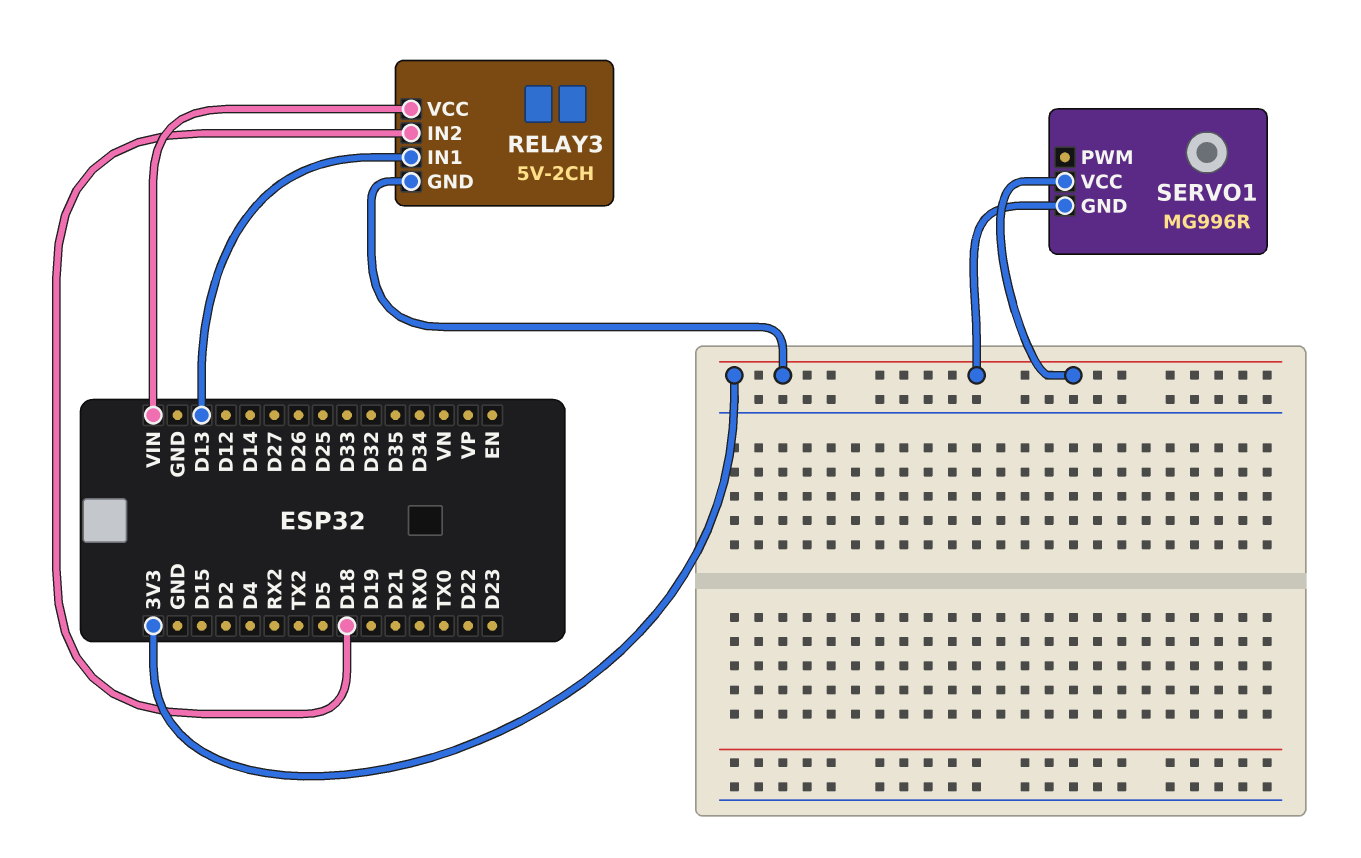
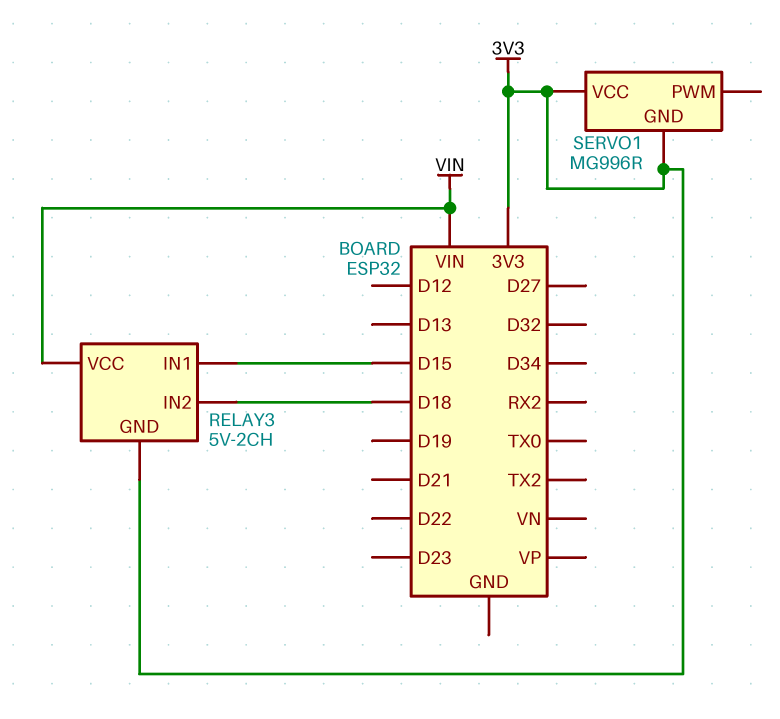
RELAY3 pin IN1: D13 -> D15

